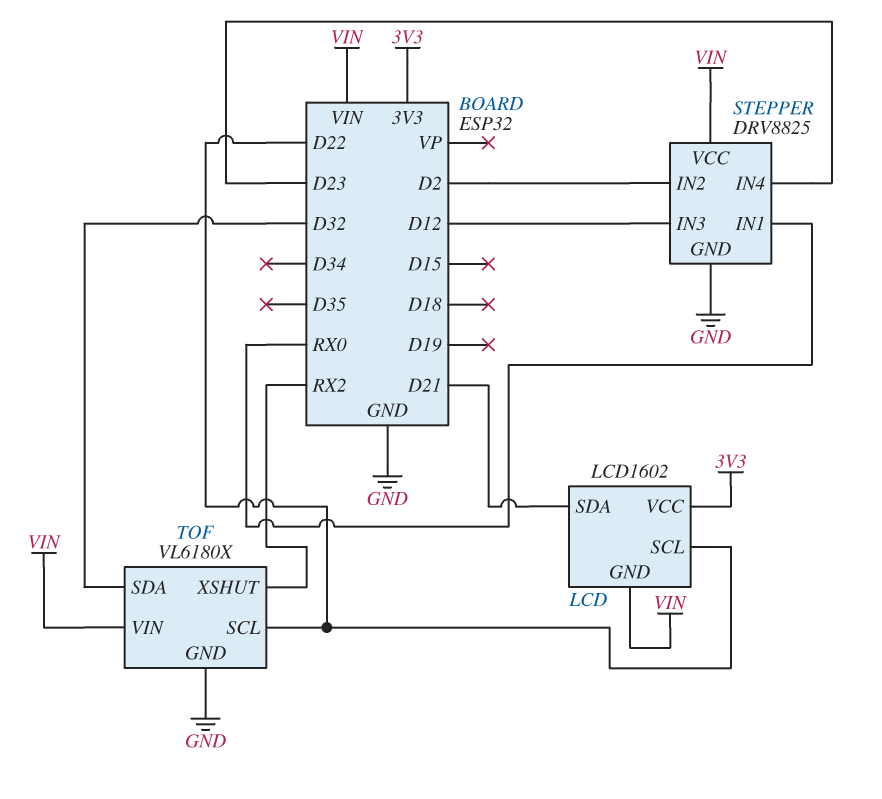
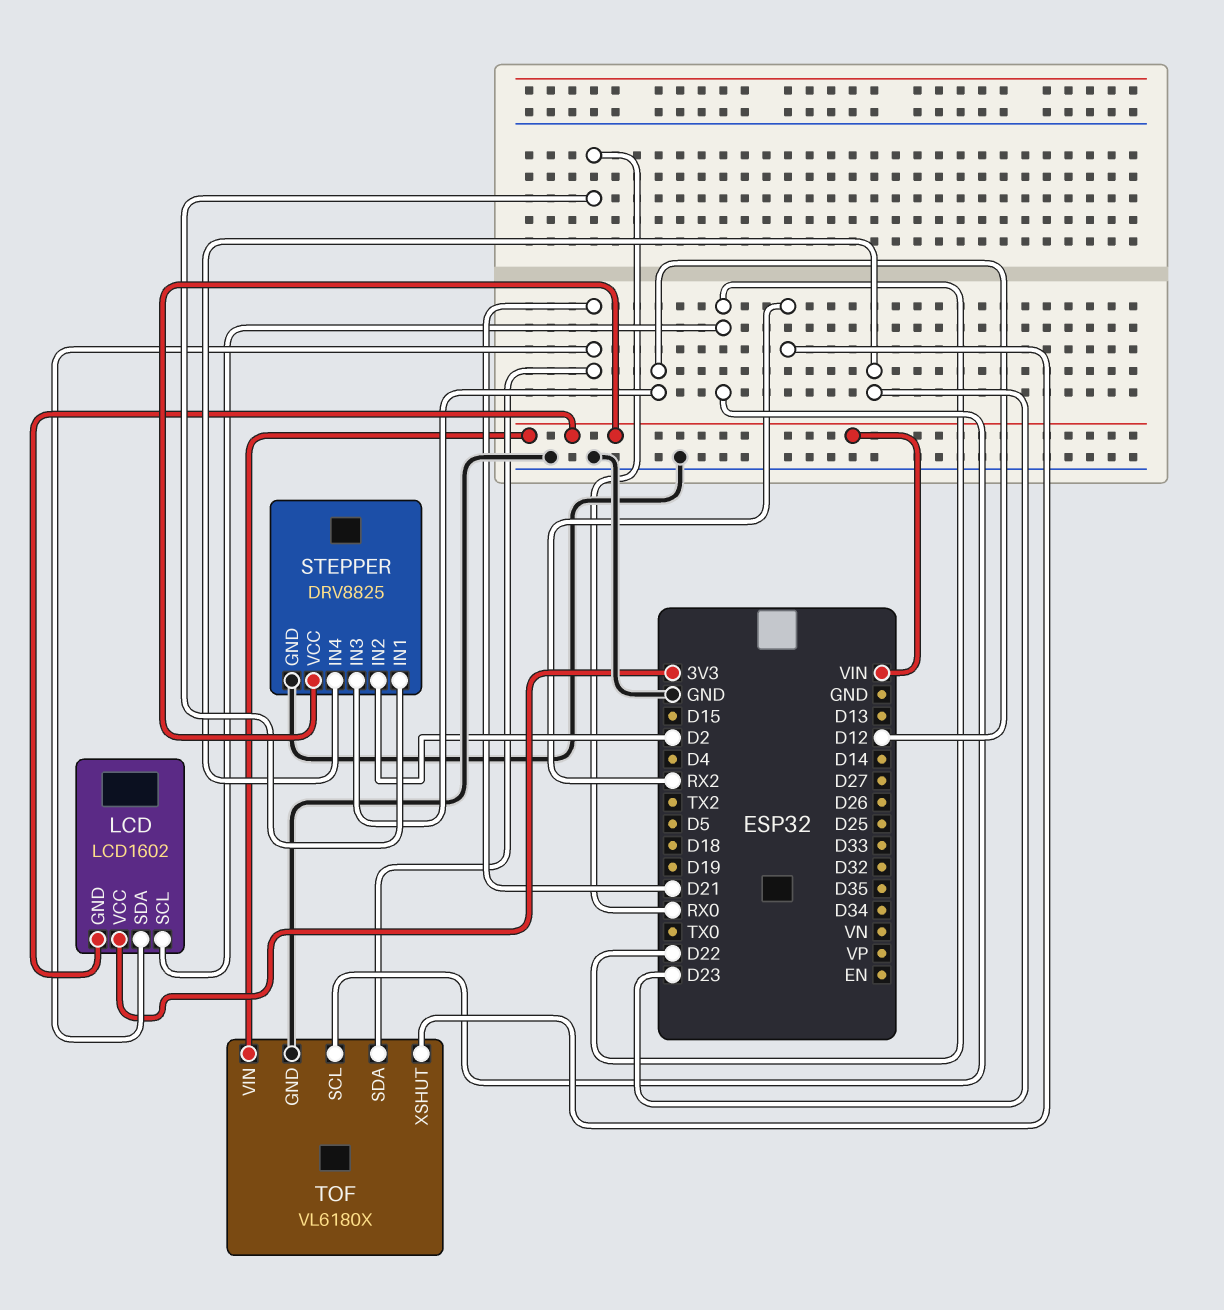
TOF pin SDA: D32 -> D21

